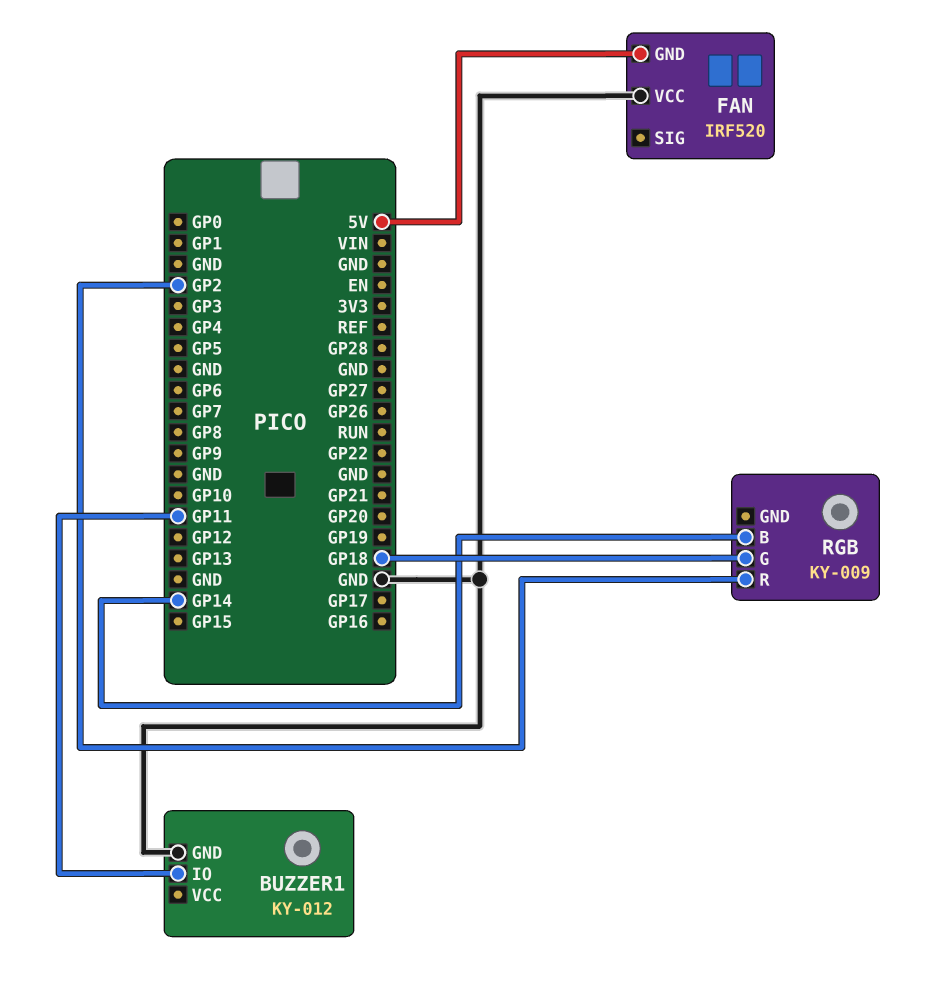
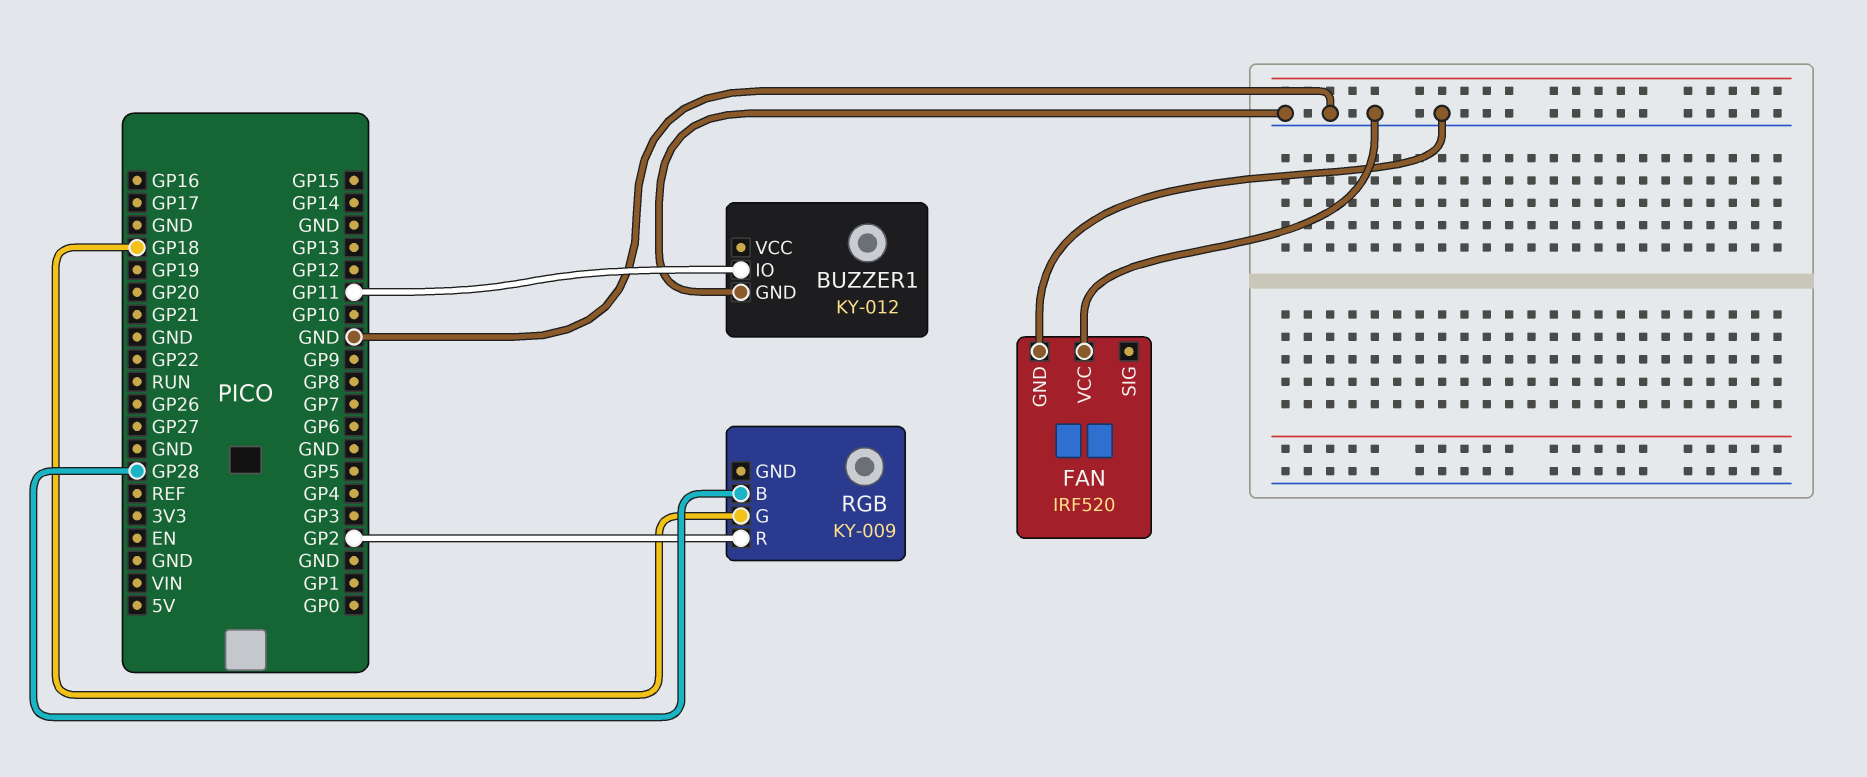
FAN pin GND: 5V -> GND
RGB pin B: GP14 -> GP28

